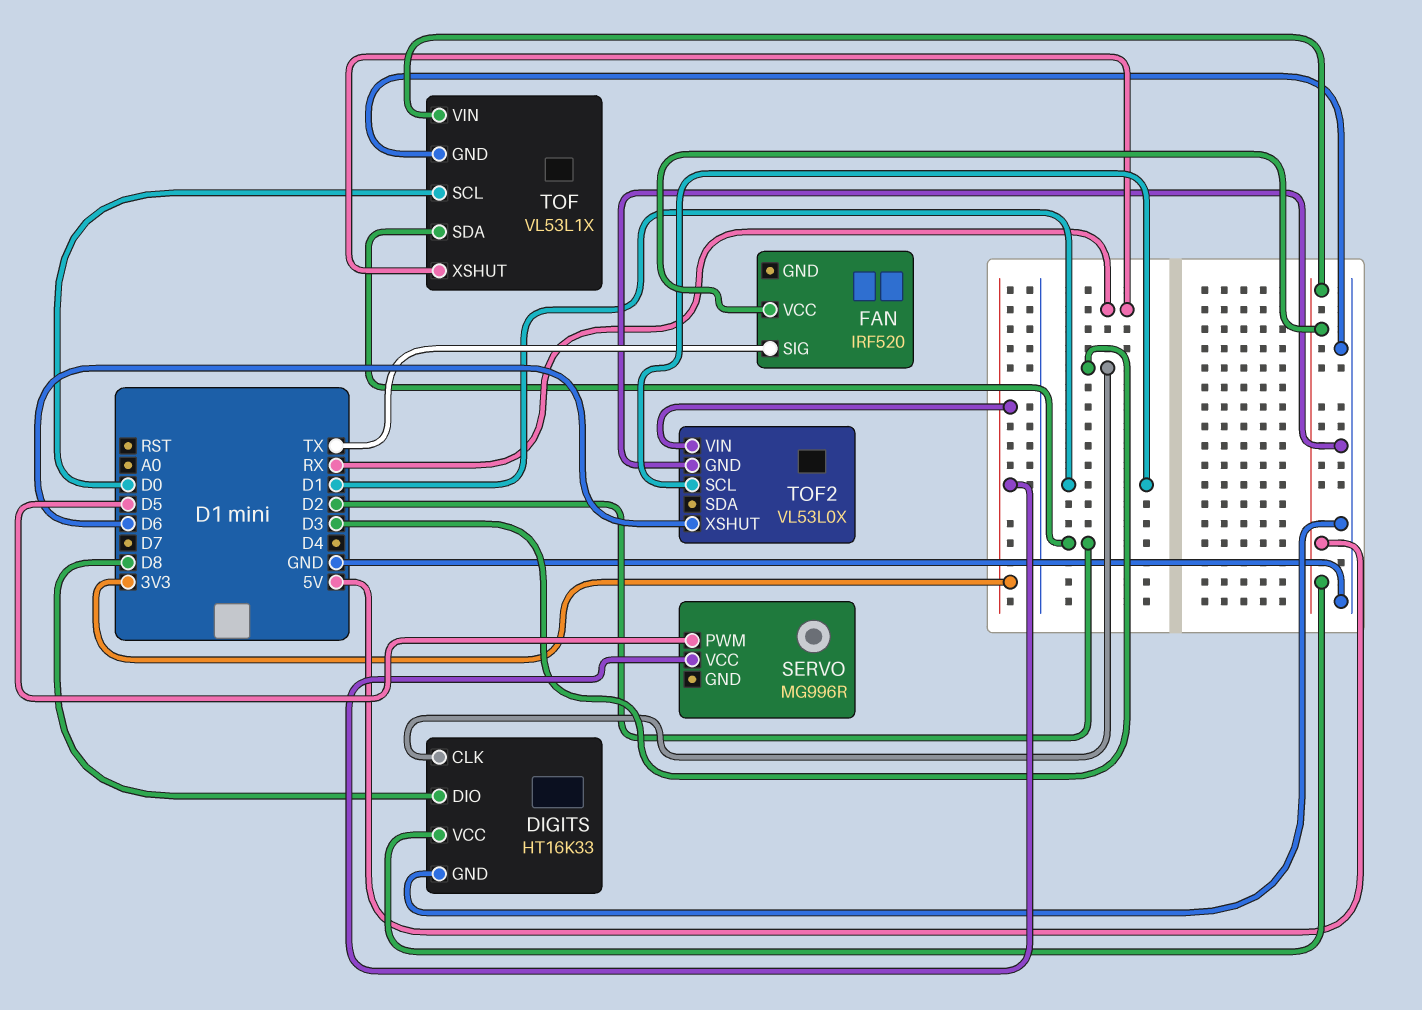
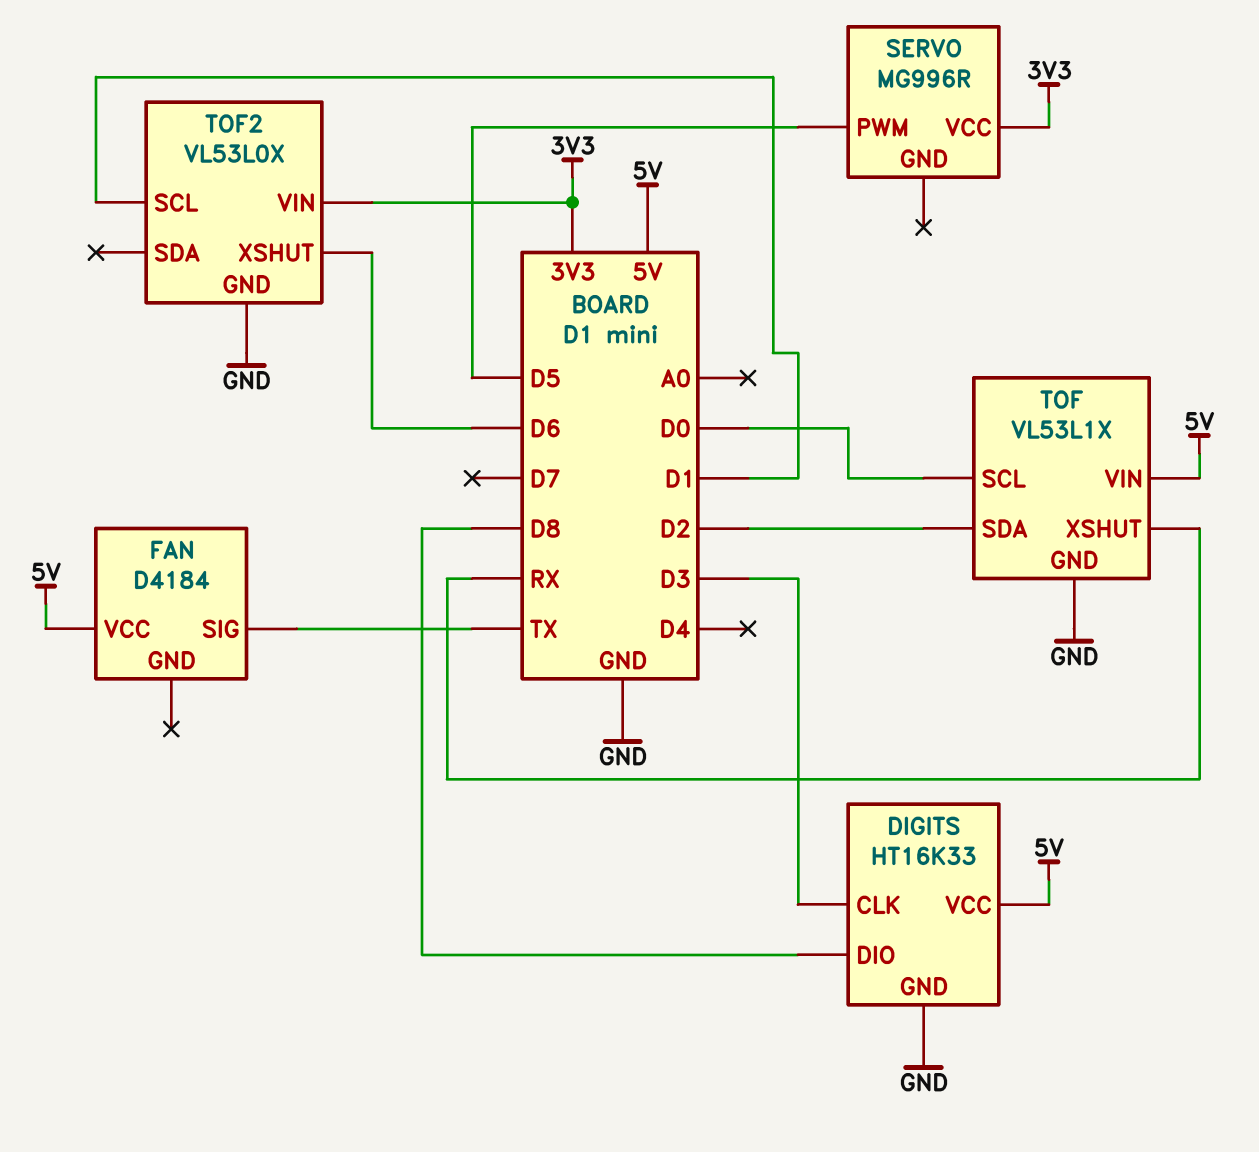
FAN: IRF520 -> D4184

